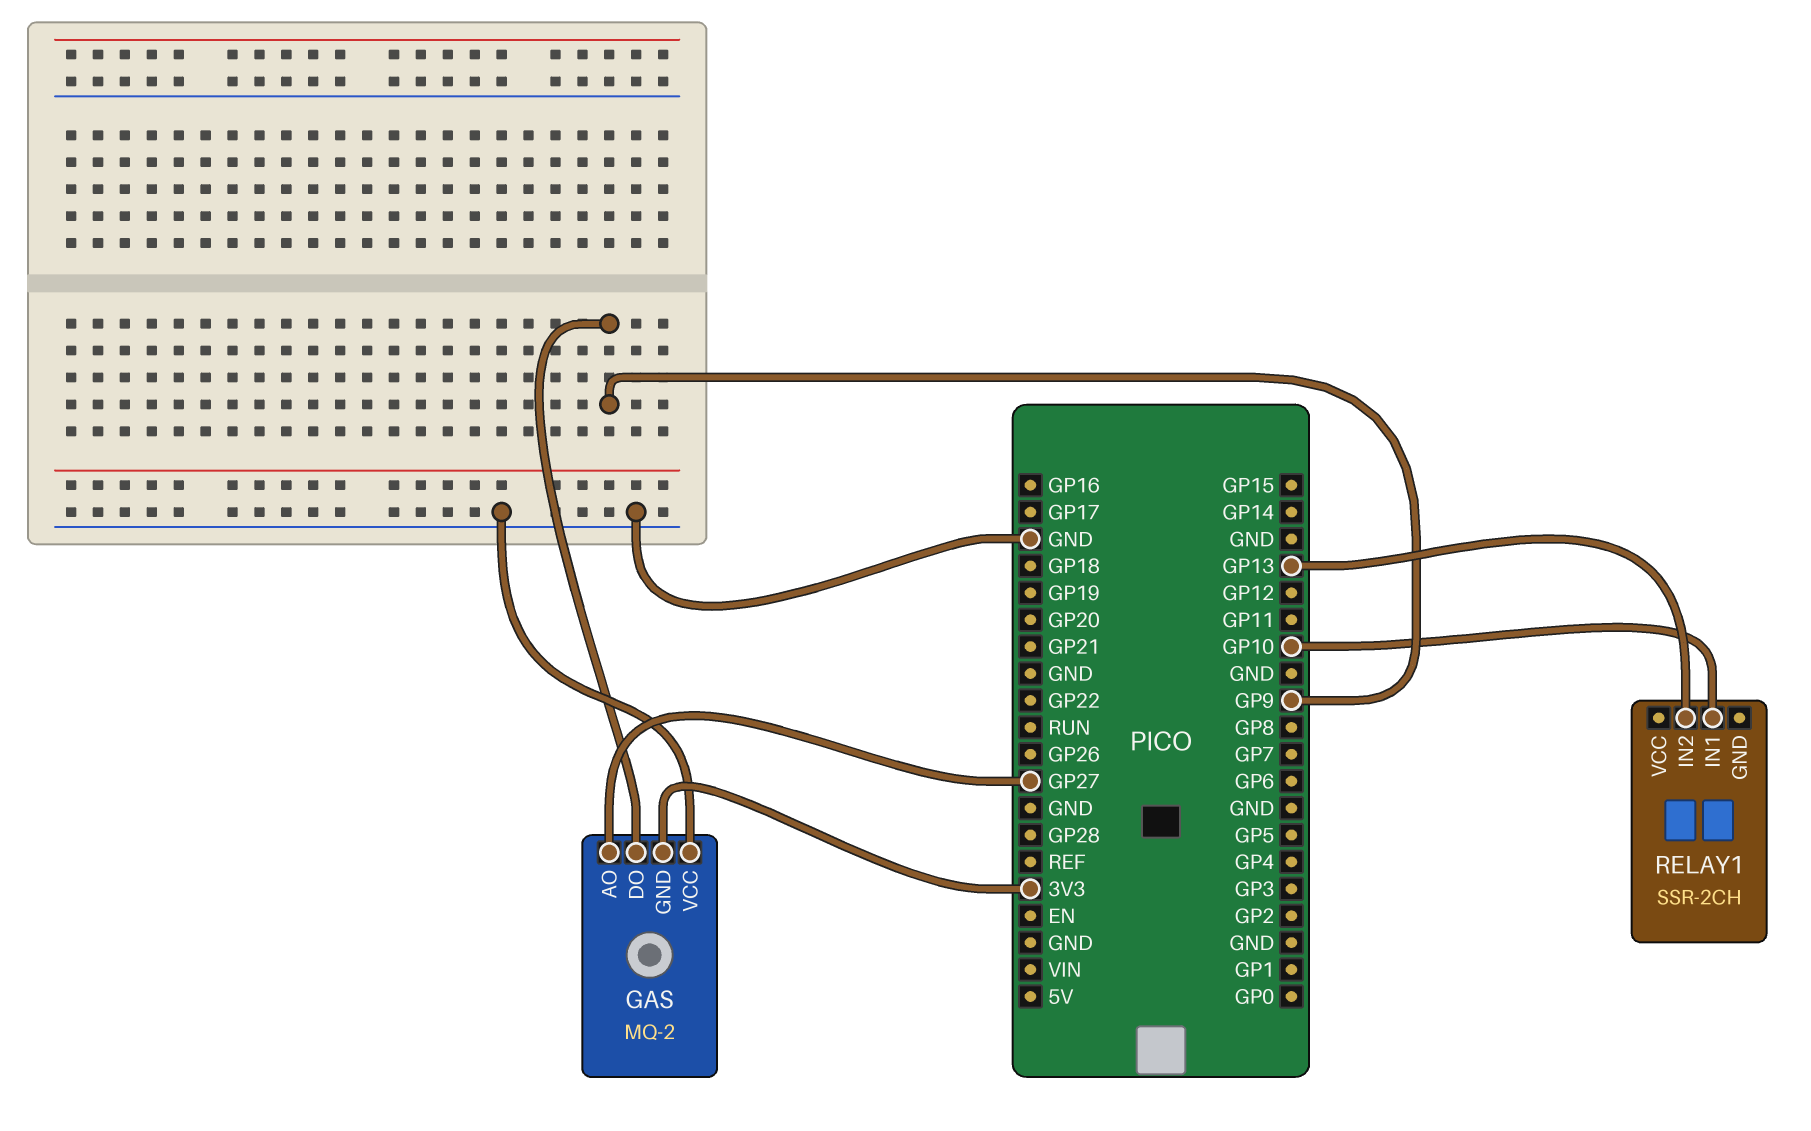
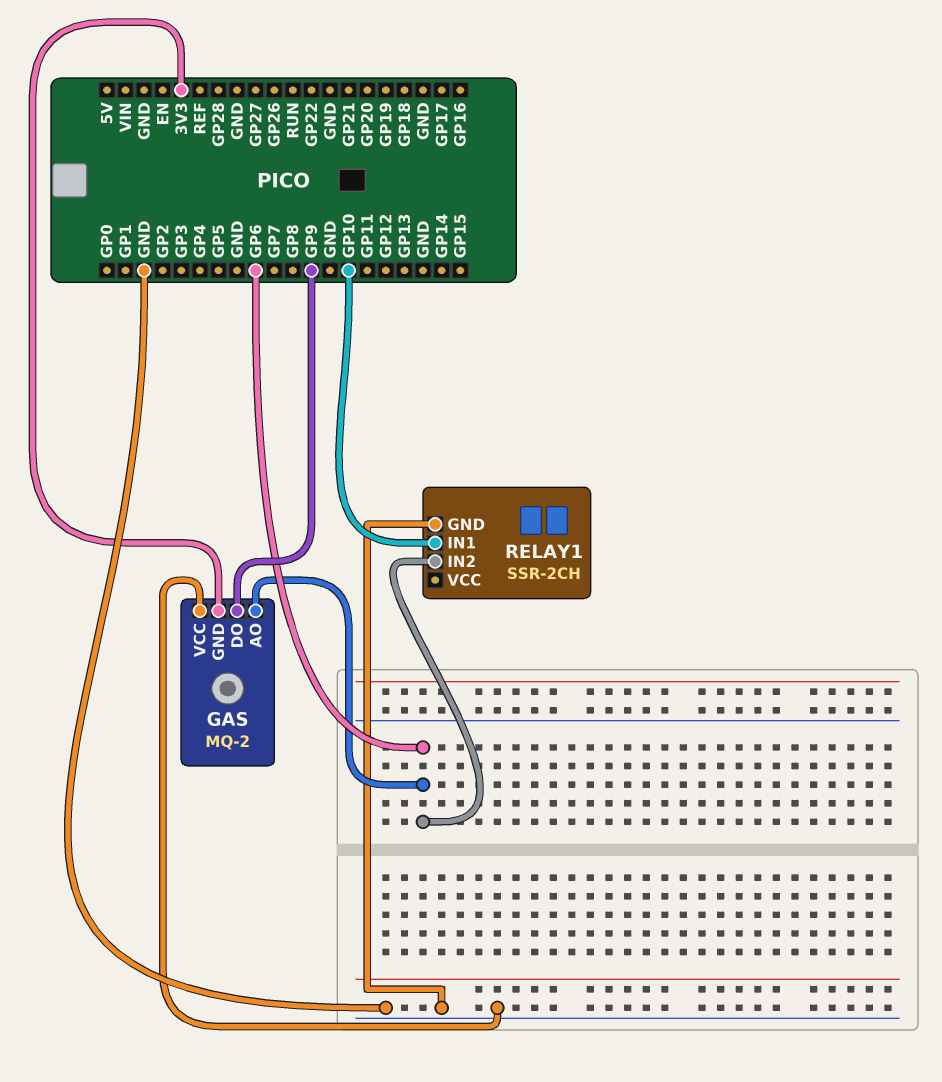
GAS pin AO: GP27 -> GP6
RELAY1 pin GND: none -> GND
RELAY1 pin IN2: GP13 -> GP6

